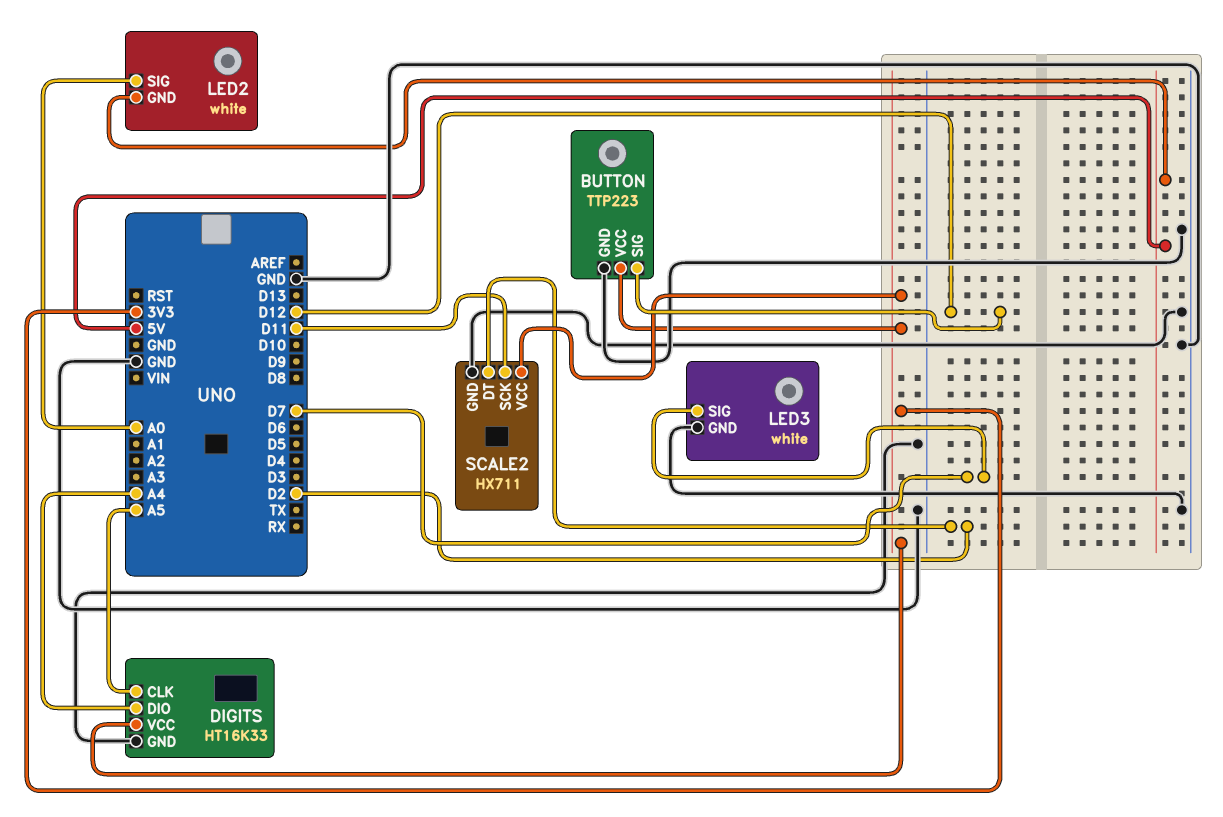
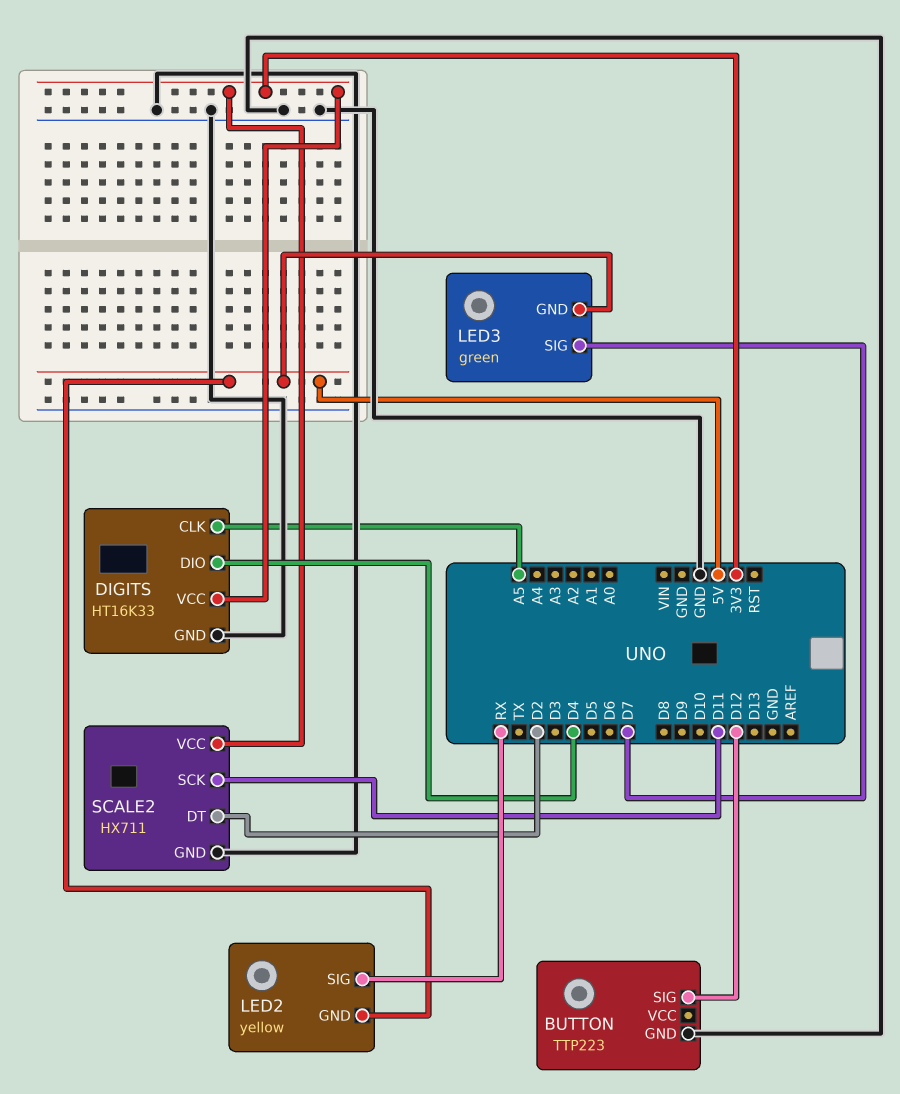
BUTTON pin VCC: 3V3 -> none
DIGITS pin DIO: A4 -> D4
LED2: white -> yellow
LED2 pin SIG: A0 -> RX
LED3: white -> green
LED3 pin GND: GND -> 5V

